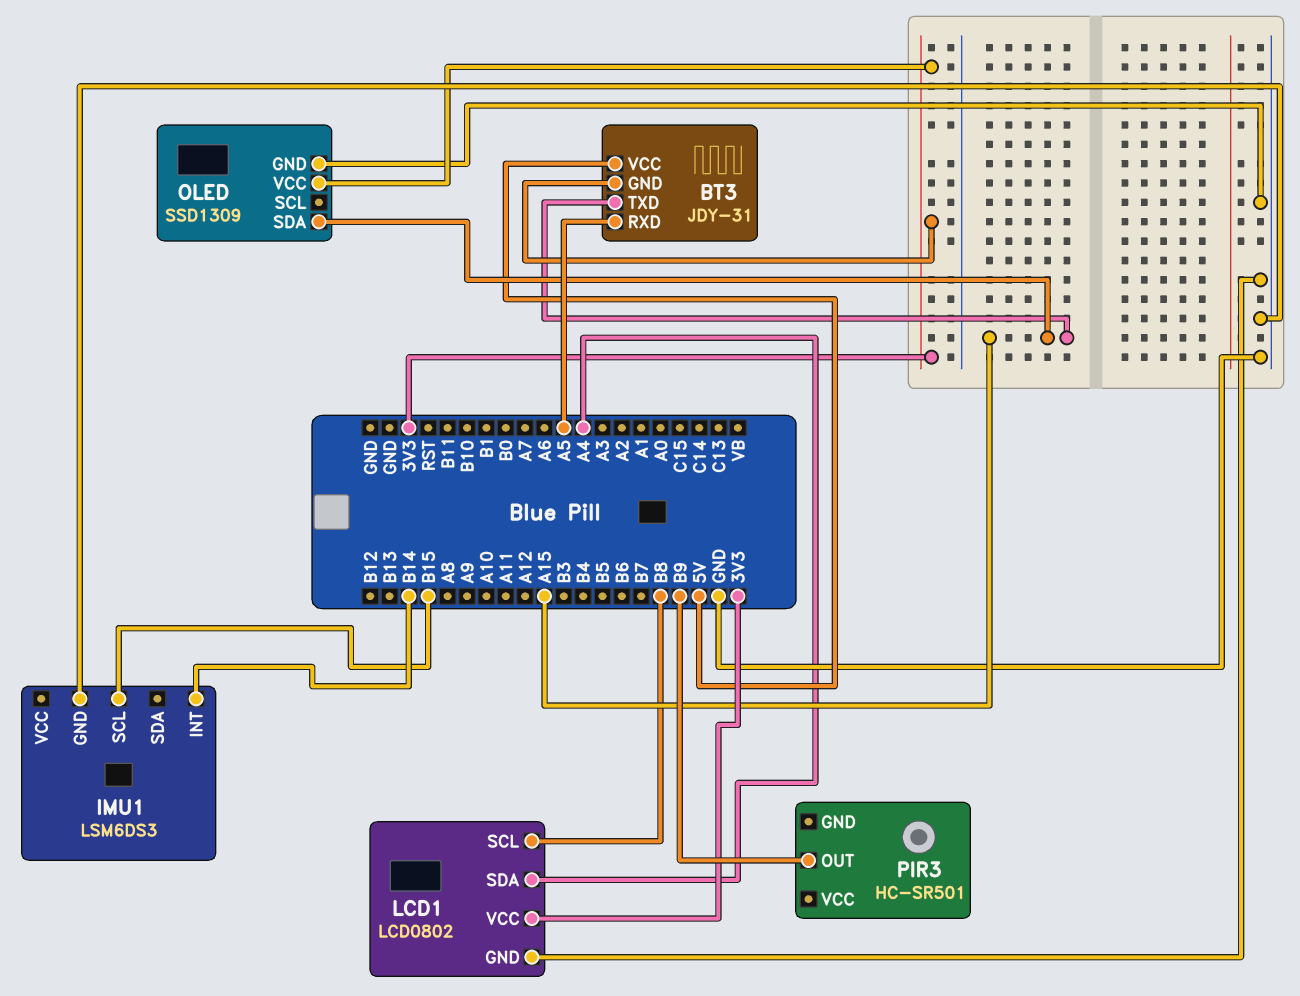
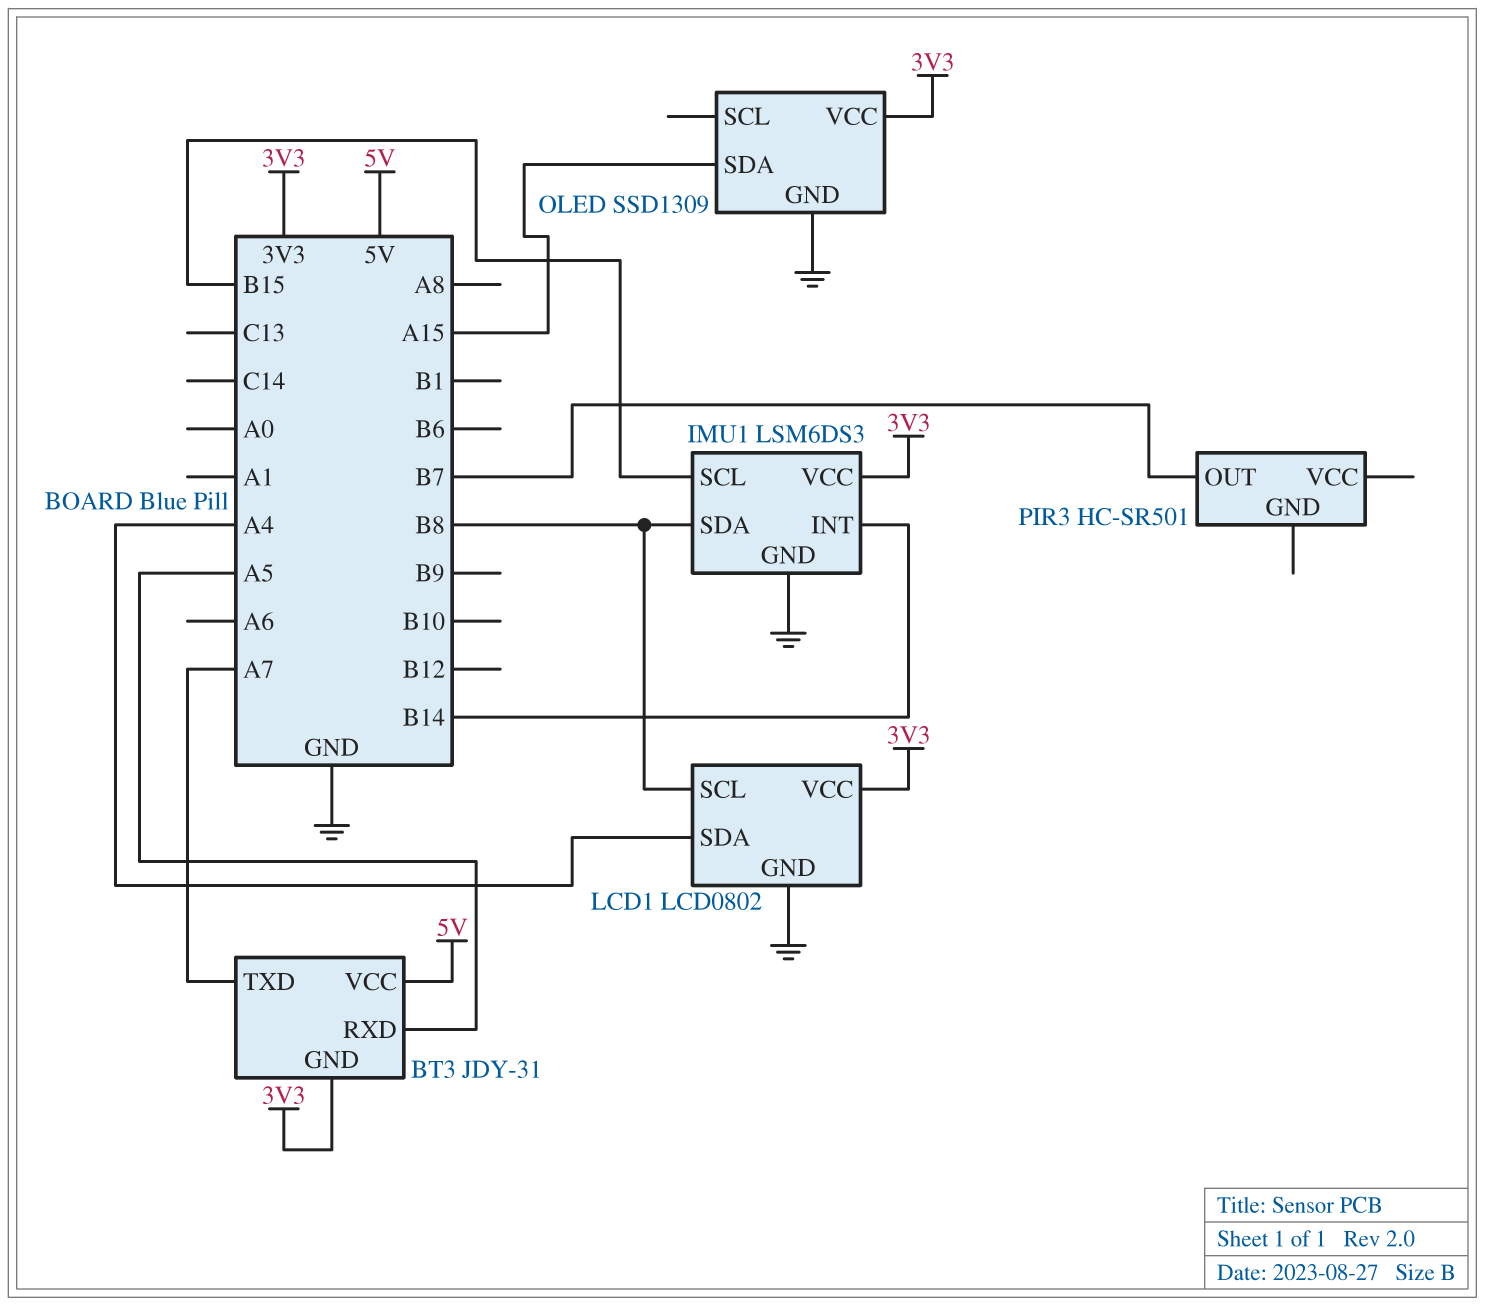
BT3 pin TXD: A15 -> A7
IMU1 pin SDA: none -> B8
IMU1 pin VCC: none -> 3V3
PIR3 pin OUT: B9 -> B7

